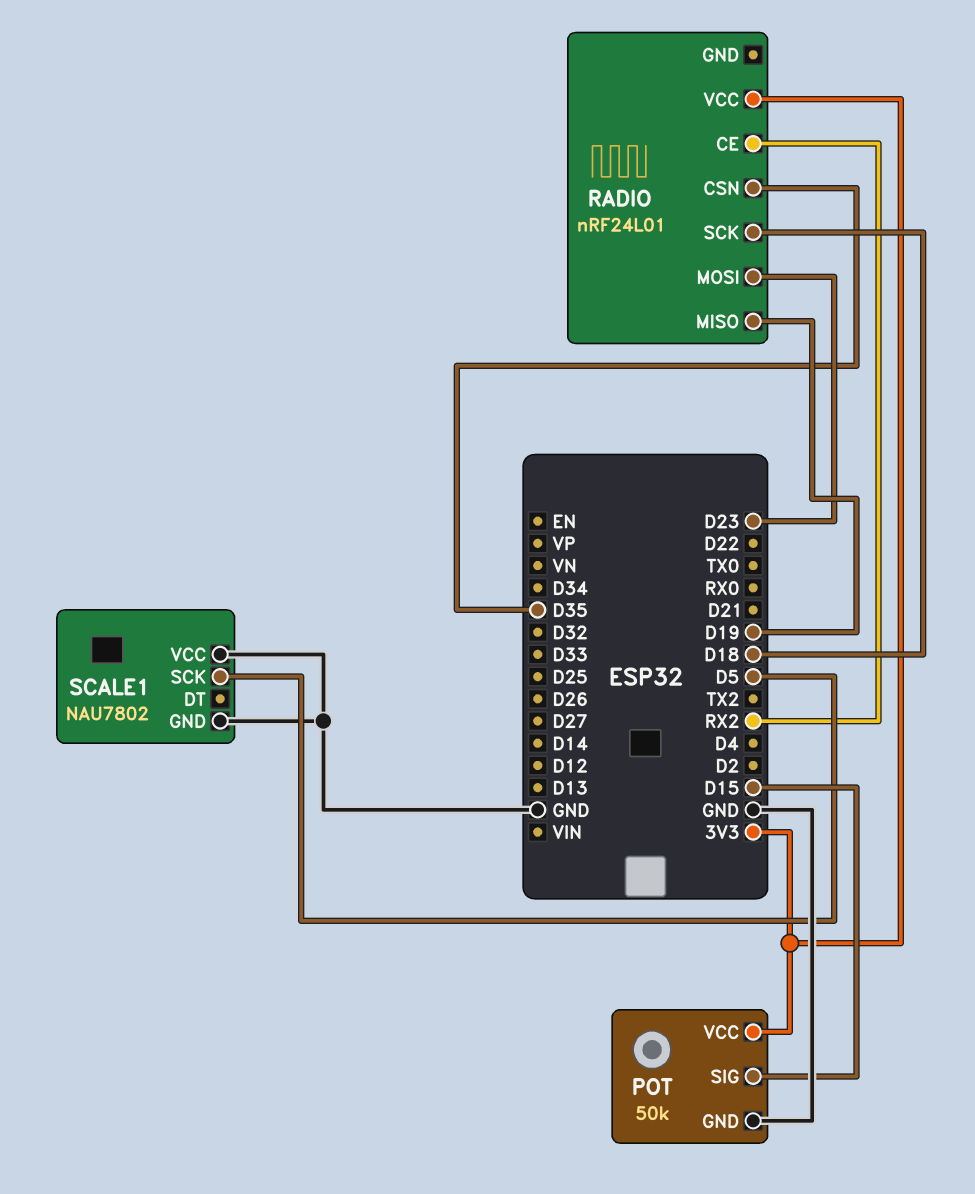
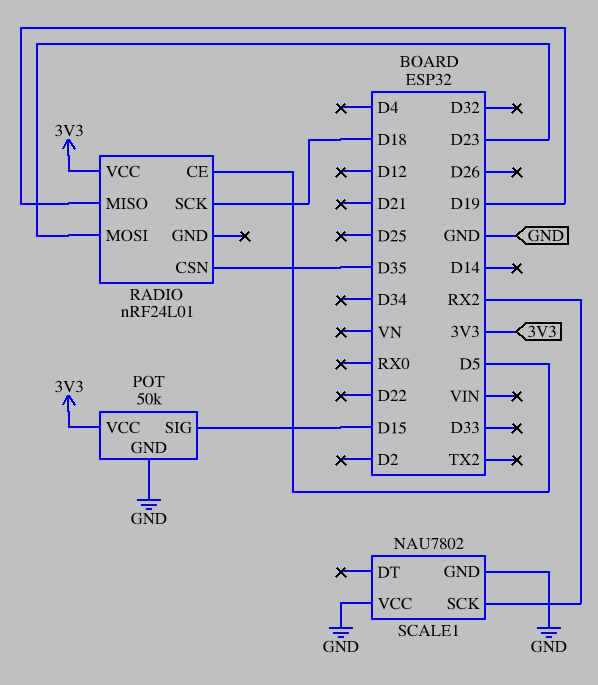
RADIO pin CE: RX2 -> D5
SCALE1 pin SCK: D5 -> RX2

